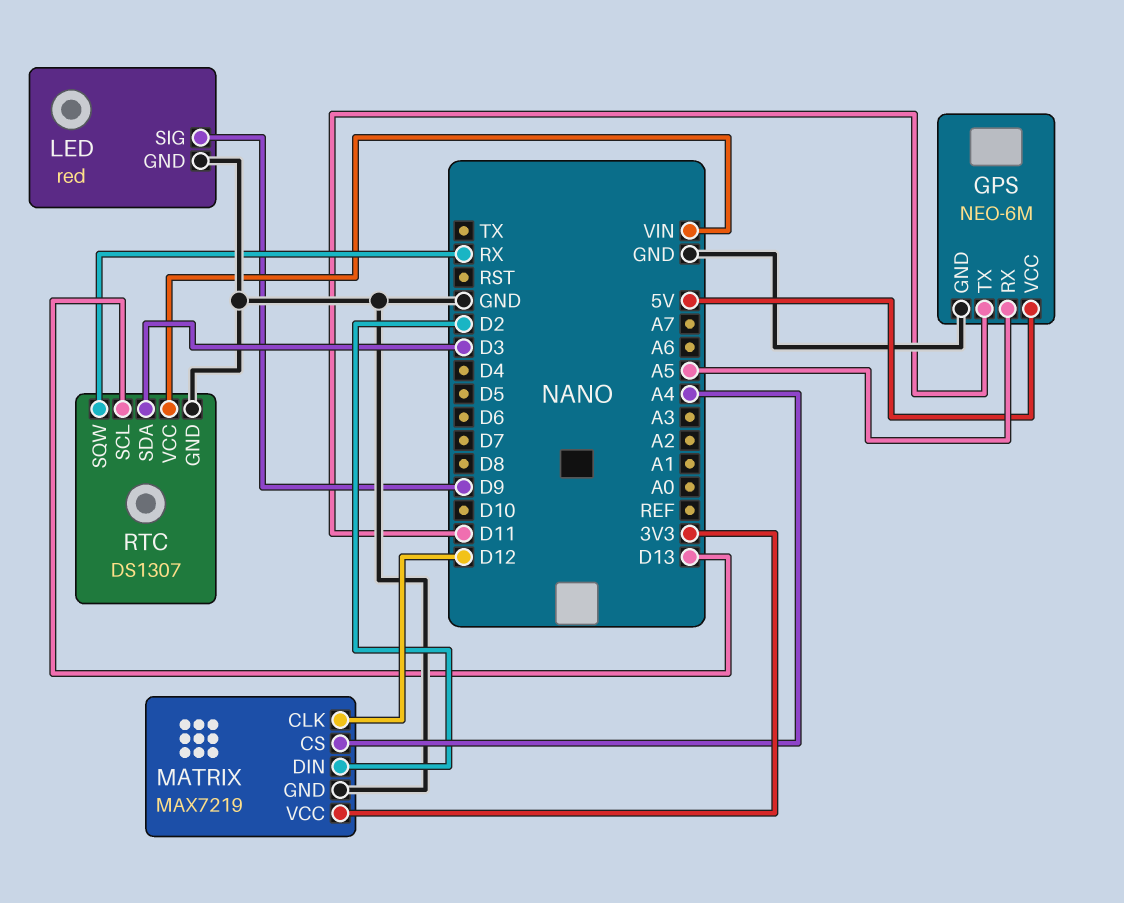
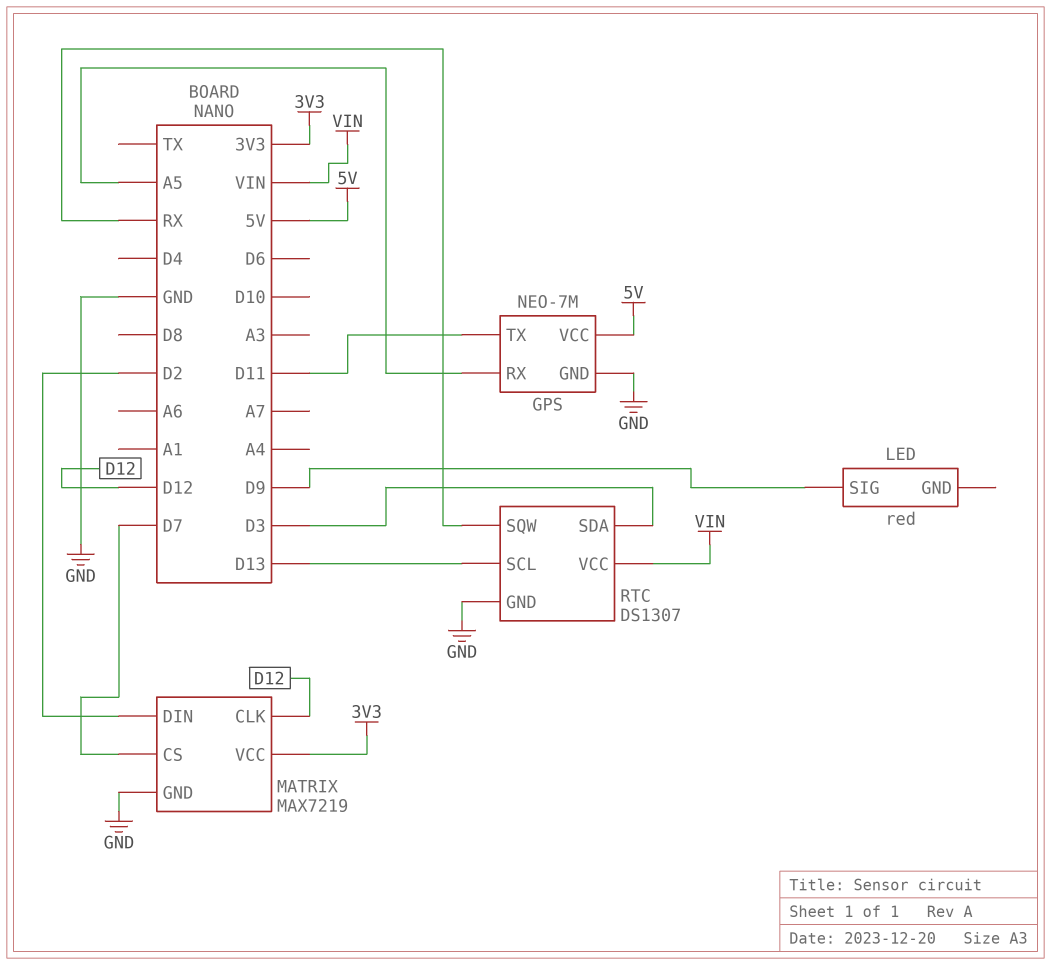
GPS: NEO-6M -> NEO-7M
LED pin GND: GND -> none
MATRIX pin CS: A4 -> D7

